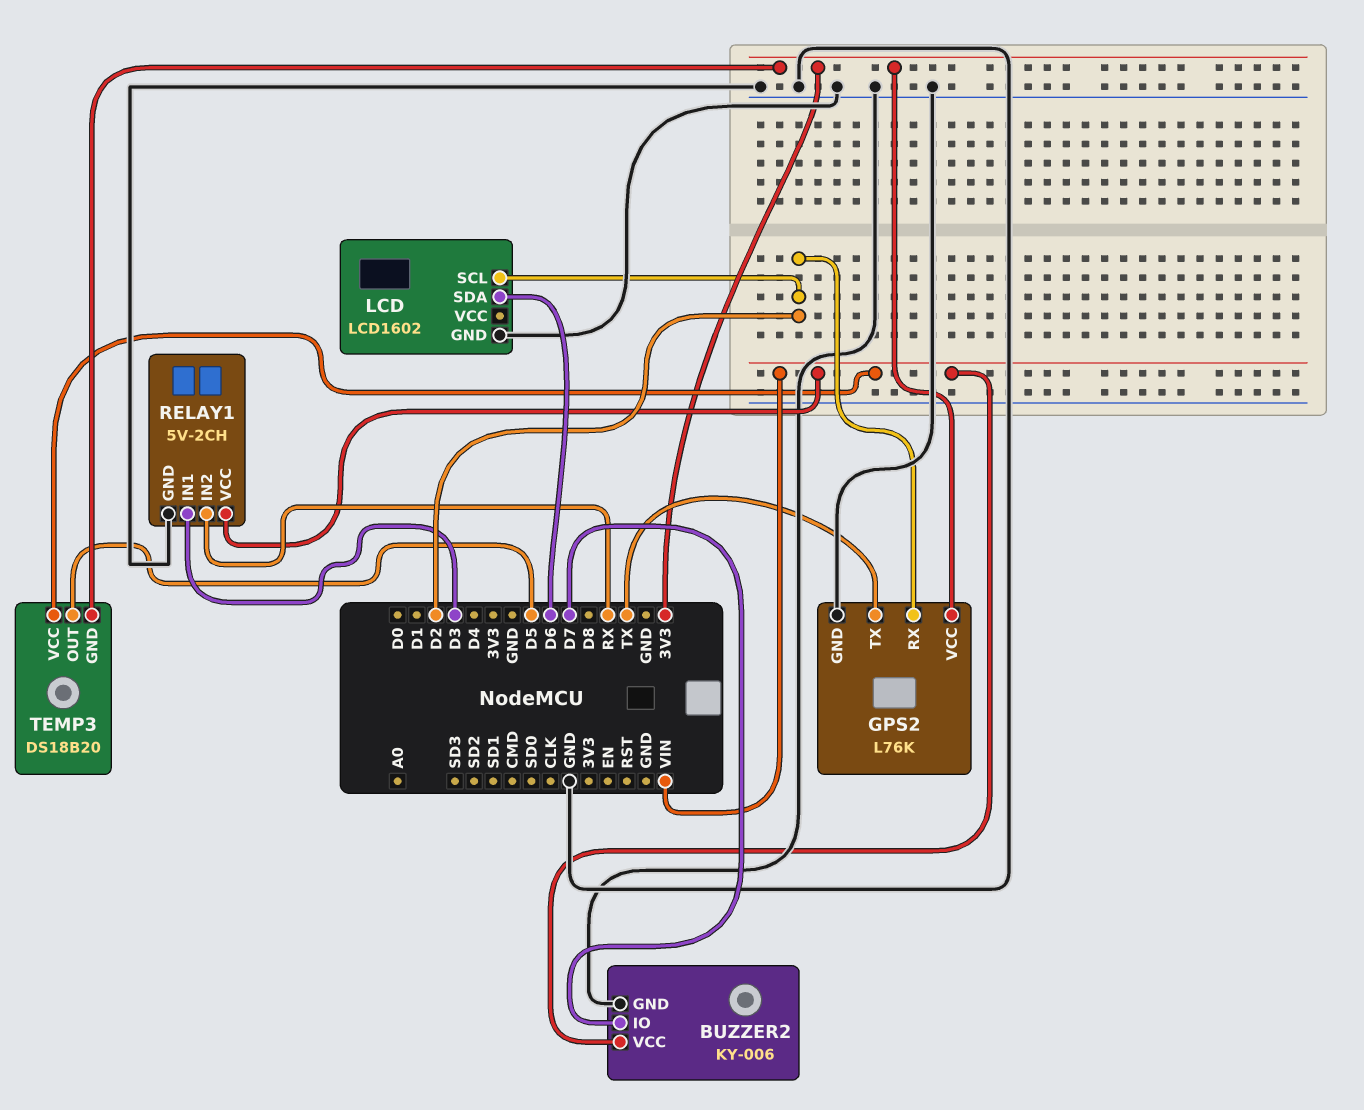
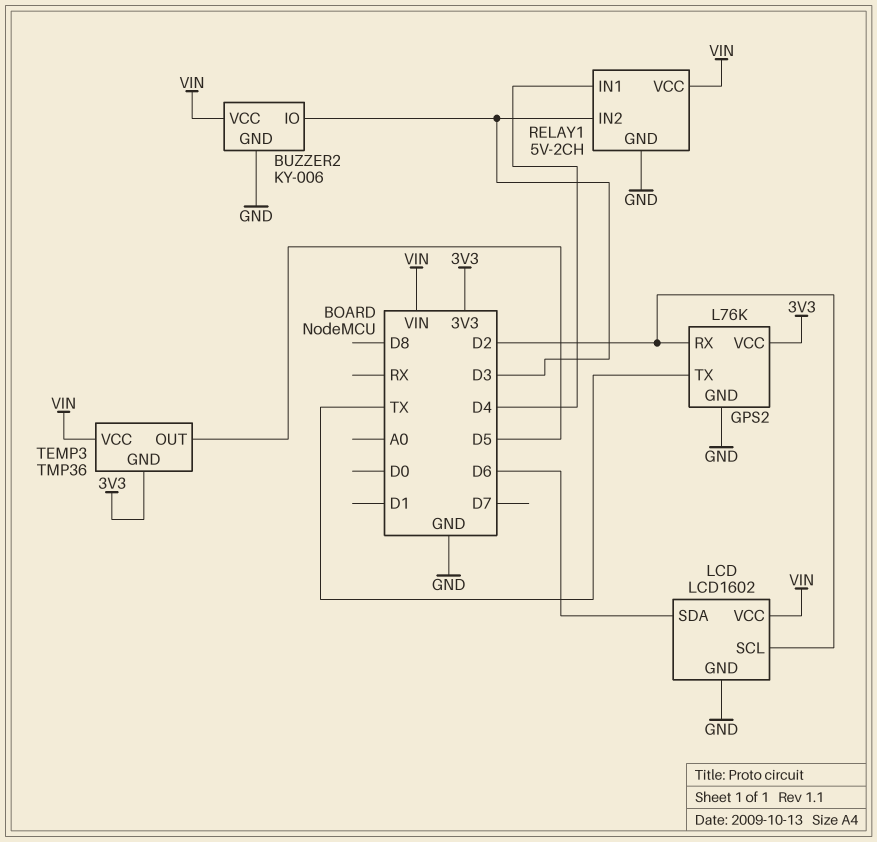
BUZZER2 pin IO: D7 -> D3
LCD pin VCC: none -> VIN
RELAY1 pin IN1: D3 -> D4
RELAY1 pin IN2: RX -> D3
TEMP3: DS18B20 -> TMP36

